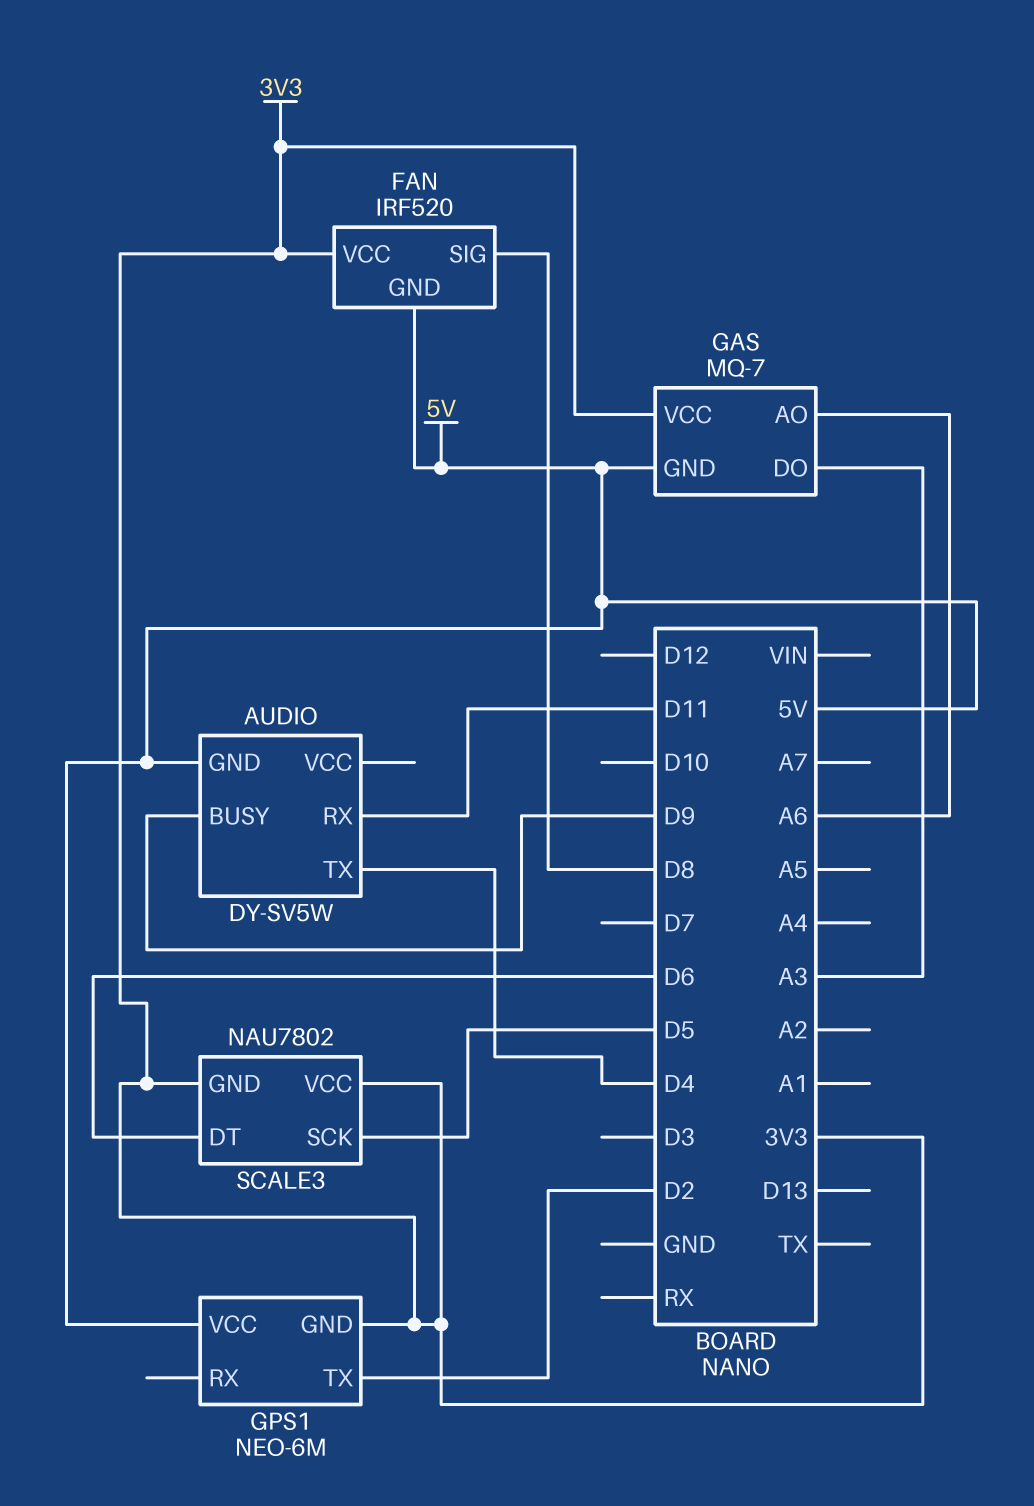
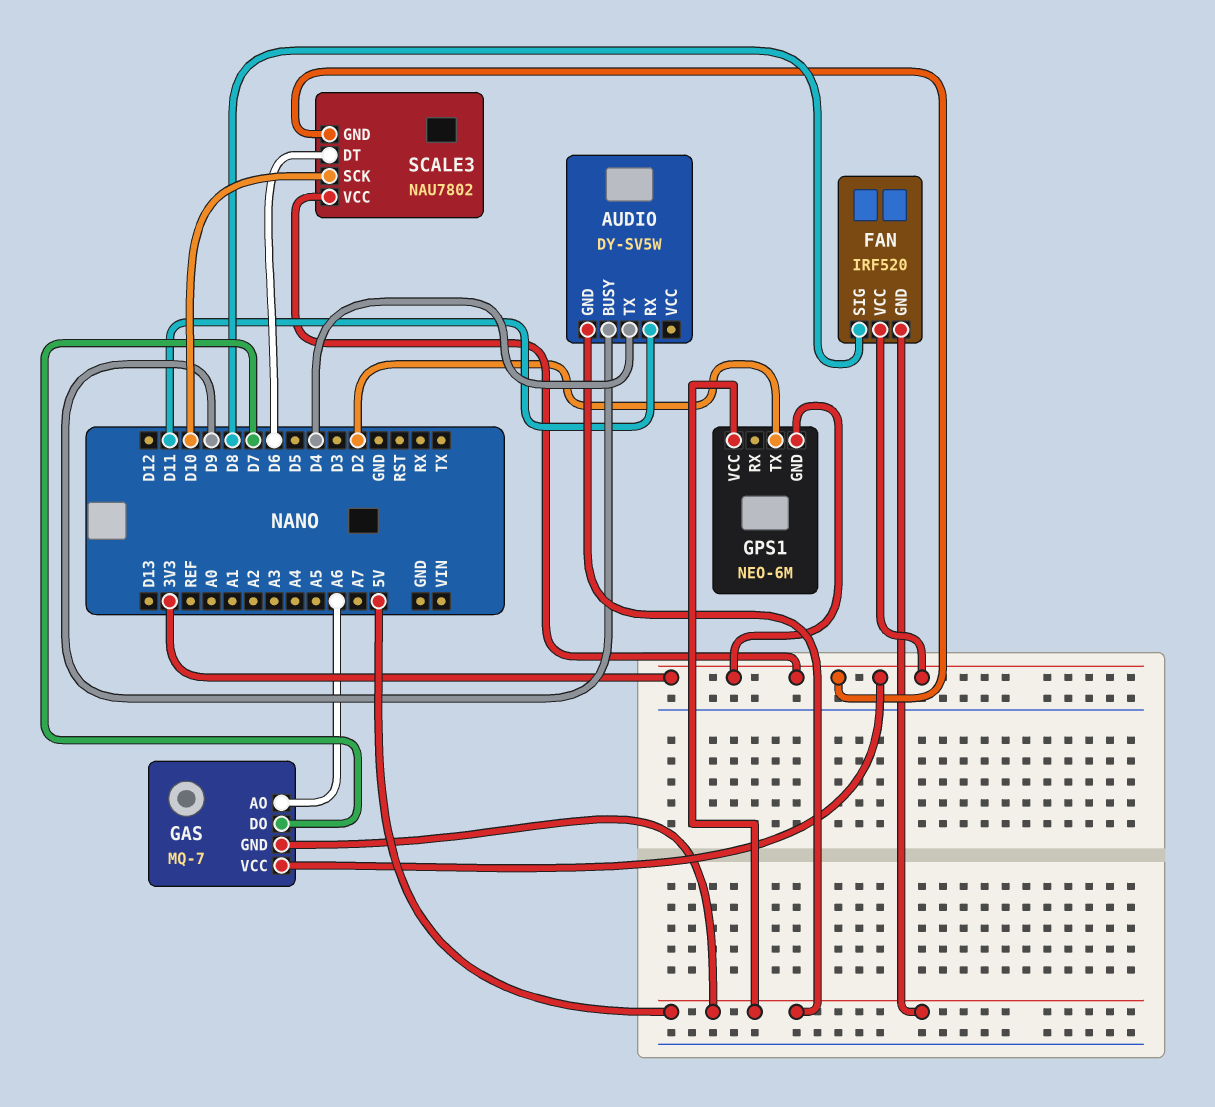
GAS pin DO: A3 -> D7
SCALE3 pin SCK: D5 -> D10

